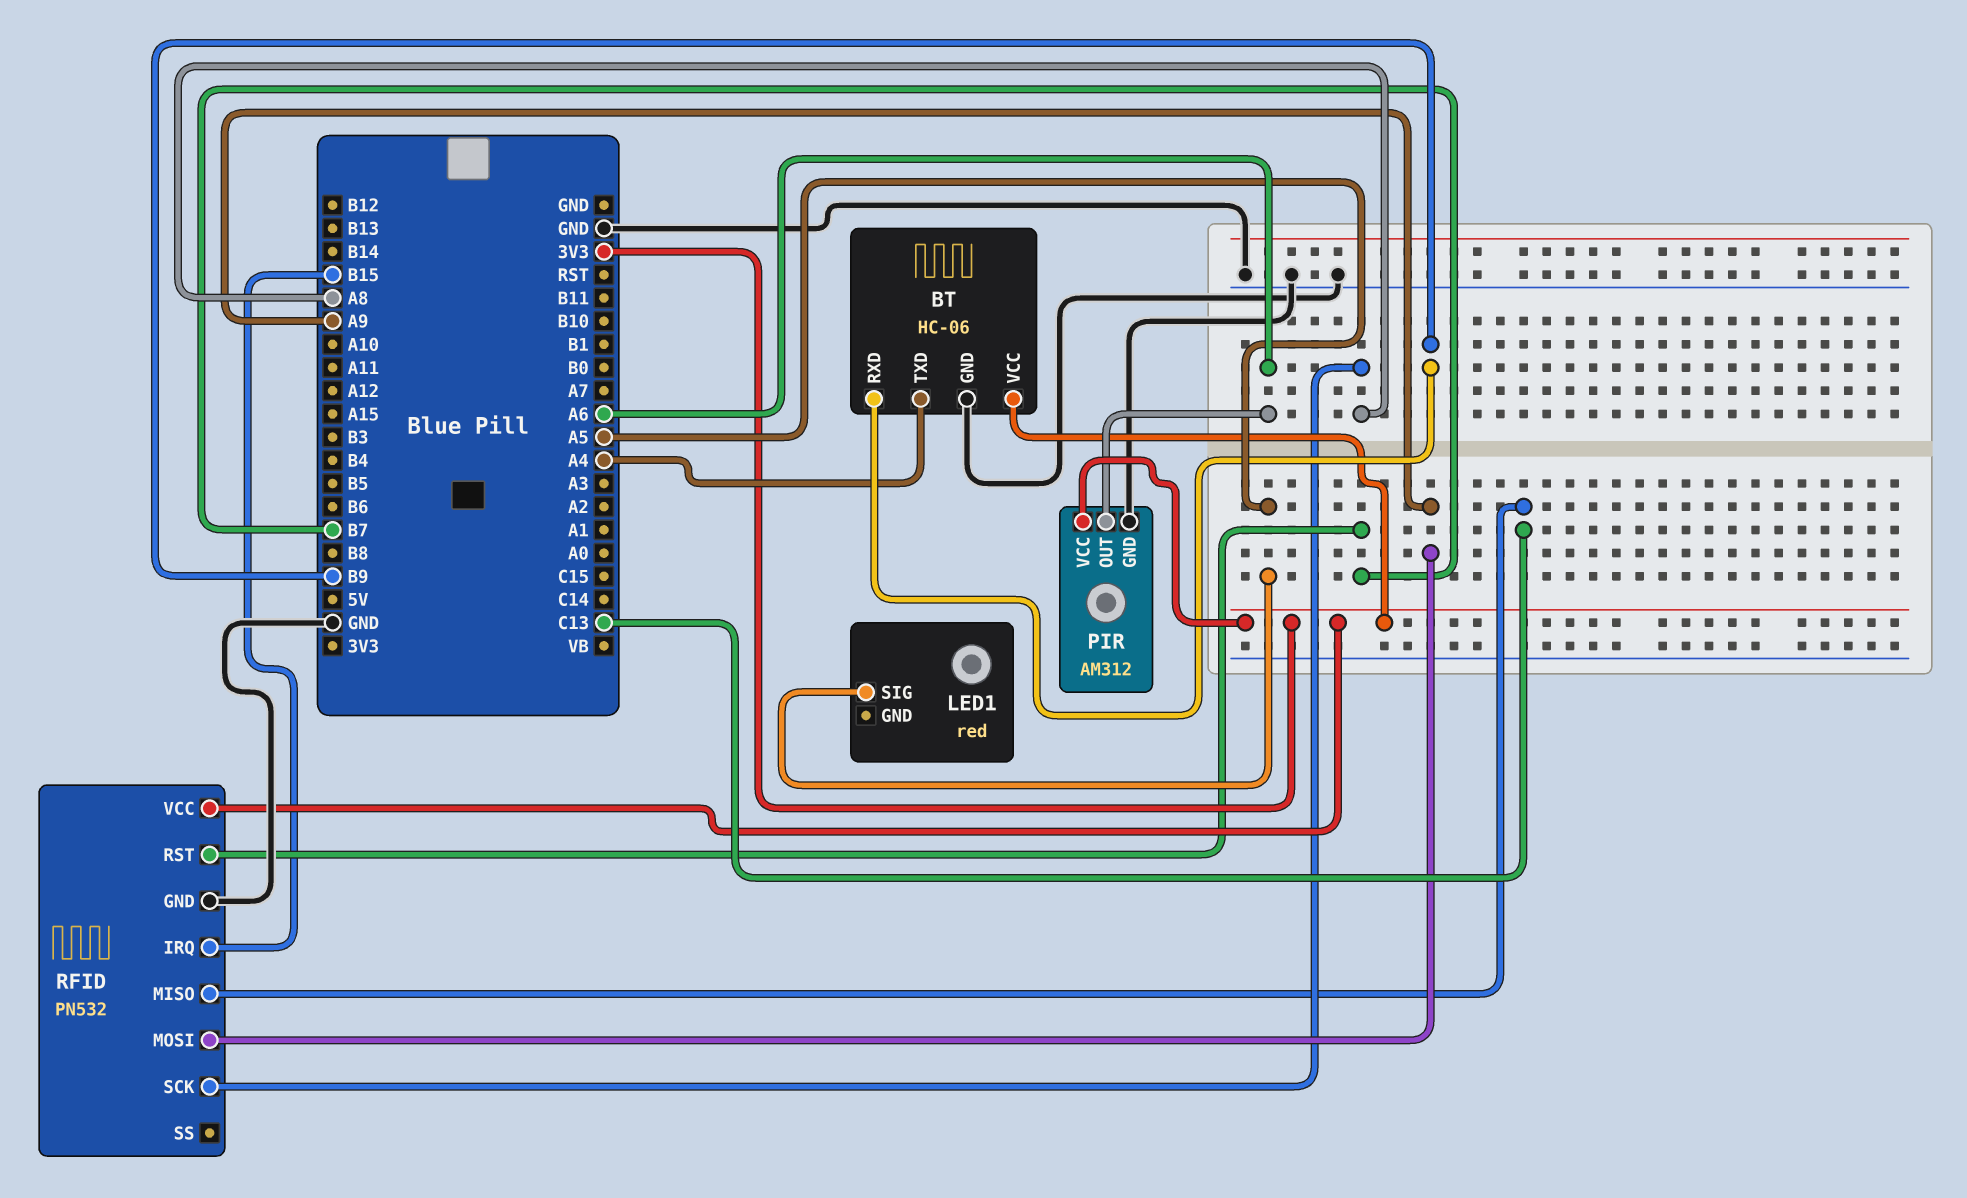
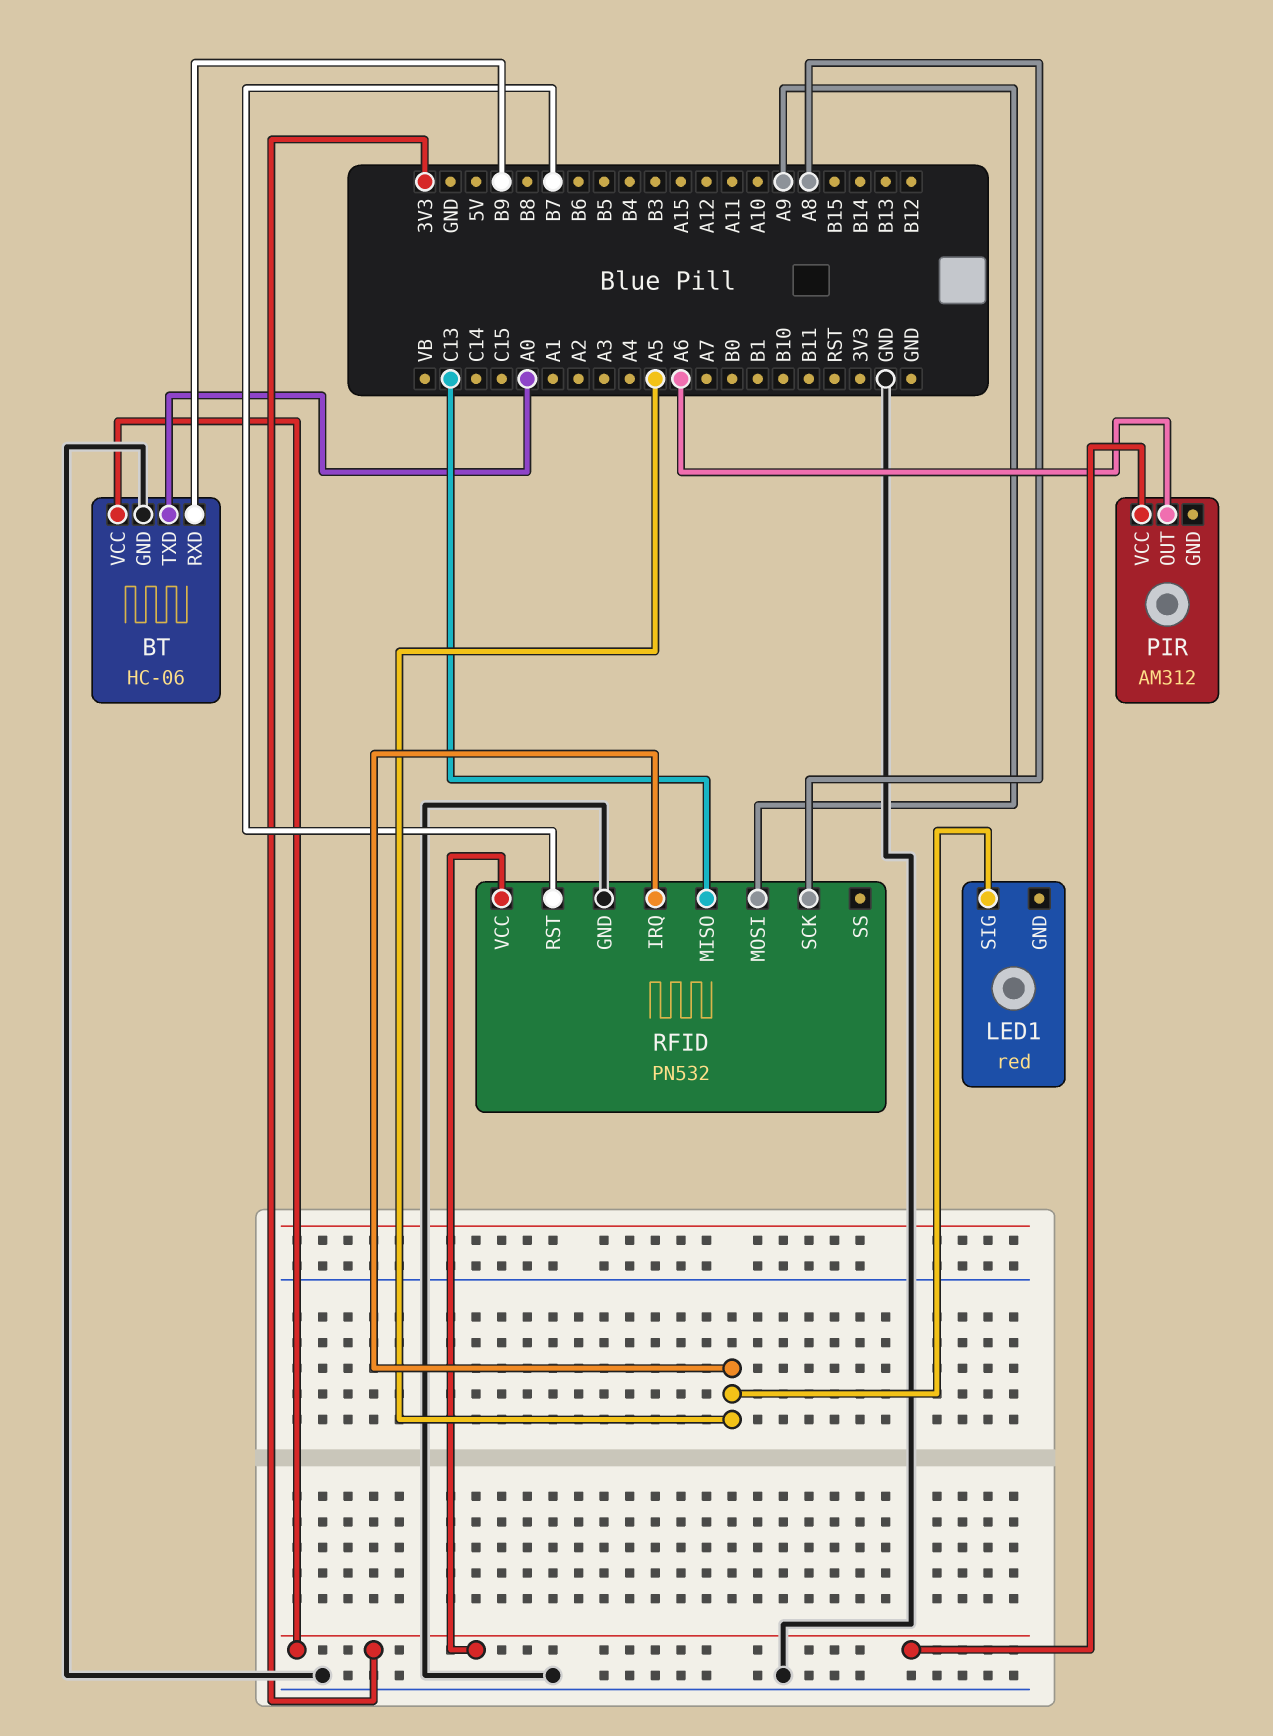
BT pin TXD: A4 -> A0
PIR pin GND: GND -> none
RFID pin IRQ: B15 -> A5

